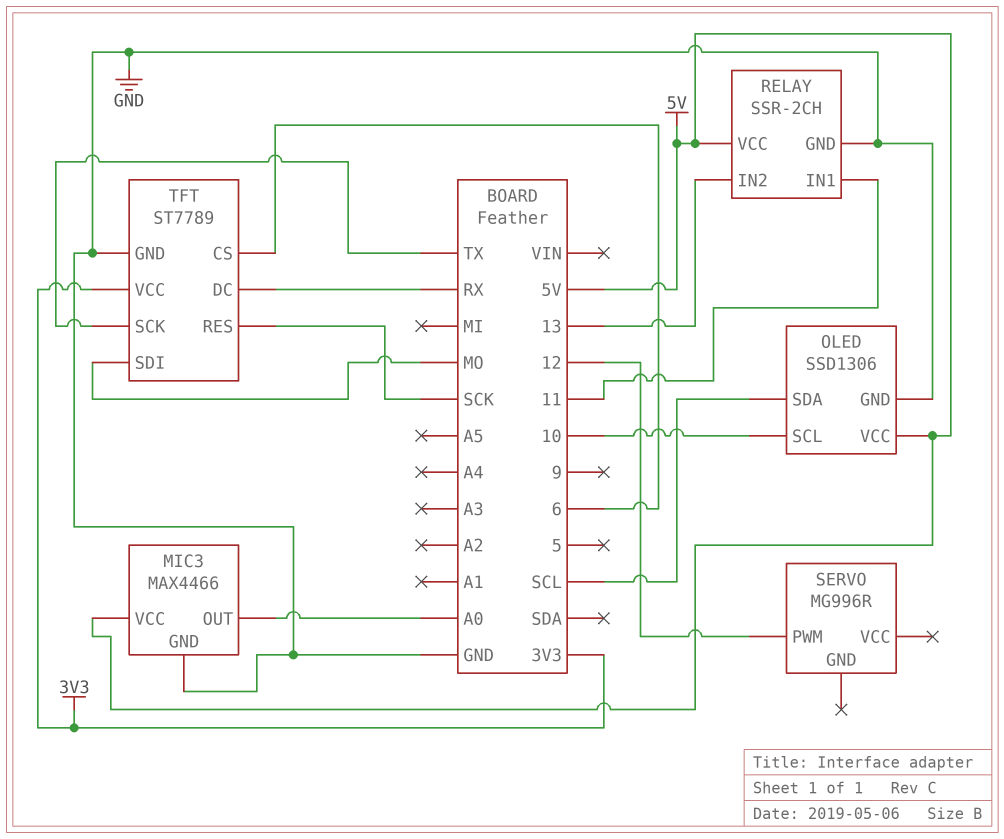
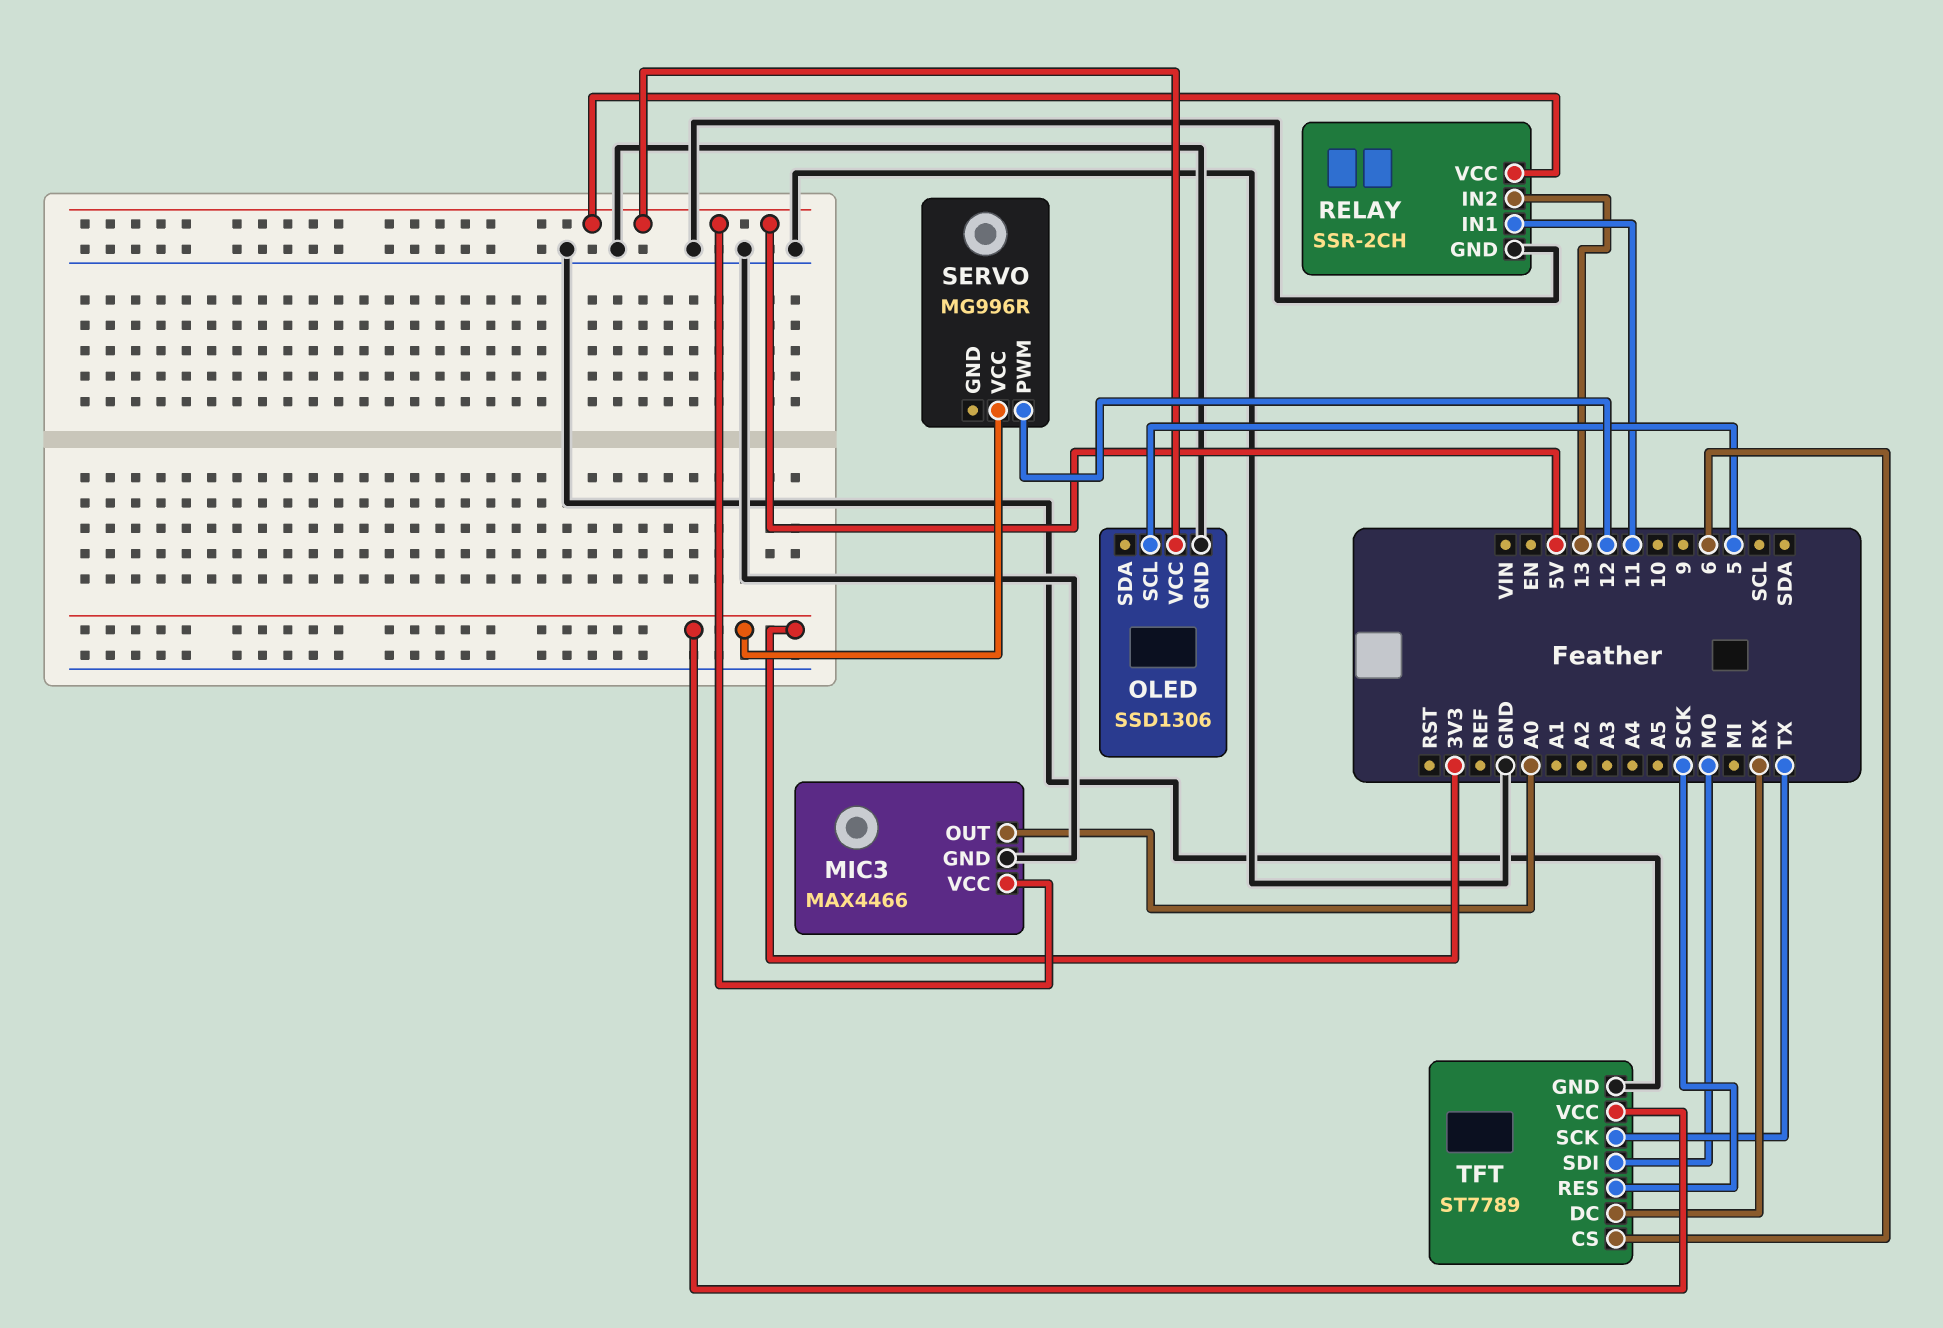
OLED pin SCL: 10 -> 5
OLED pin SDA: SCL -> none
SERVO pin VCC: none -> 3V3

